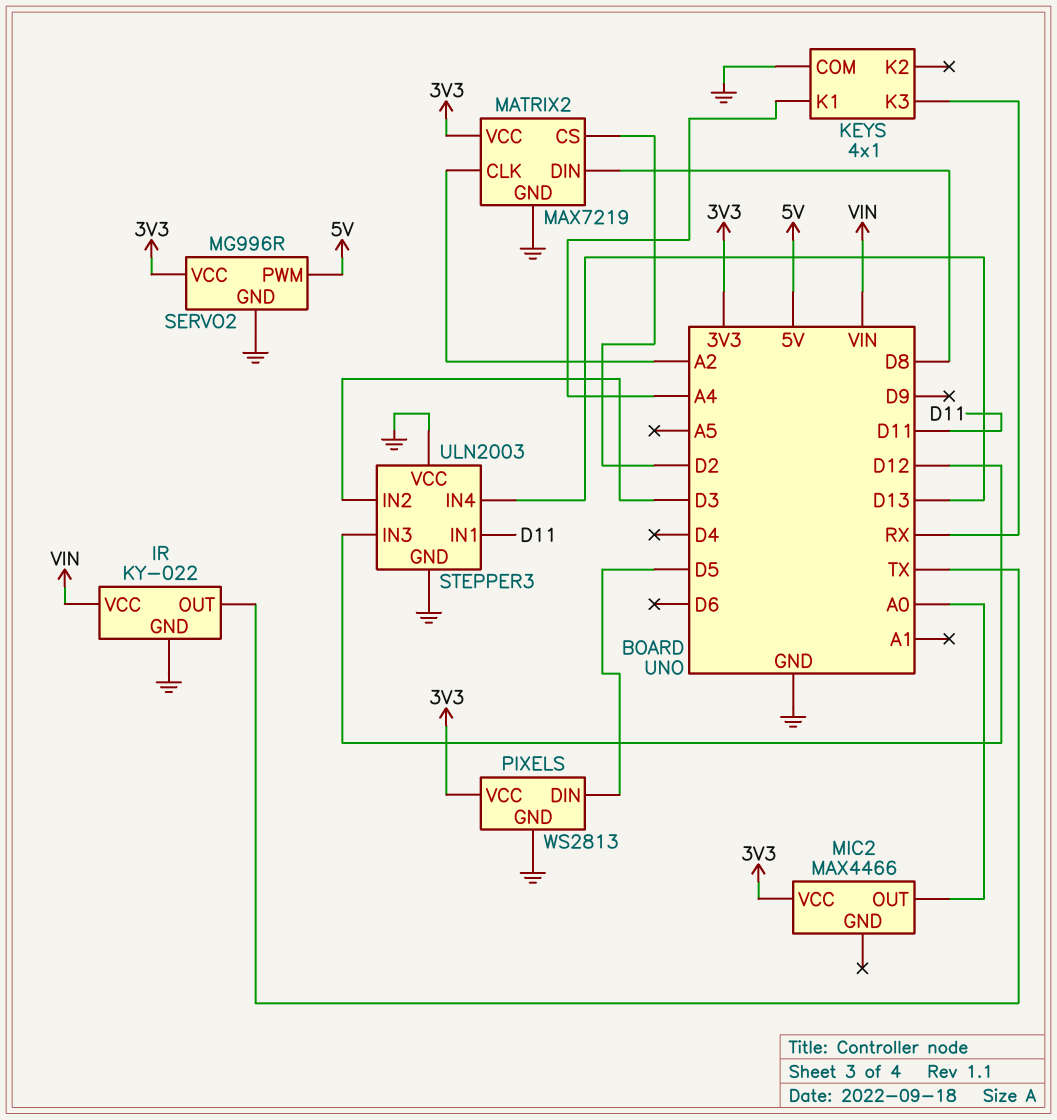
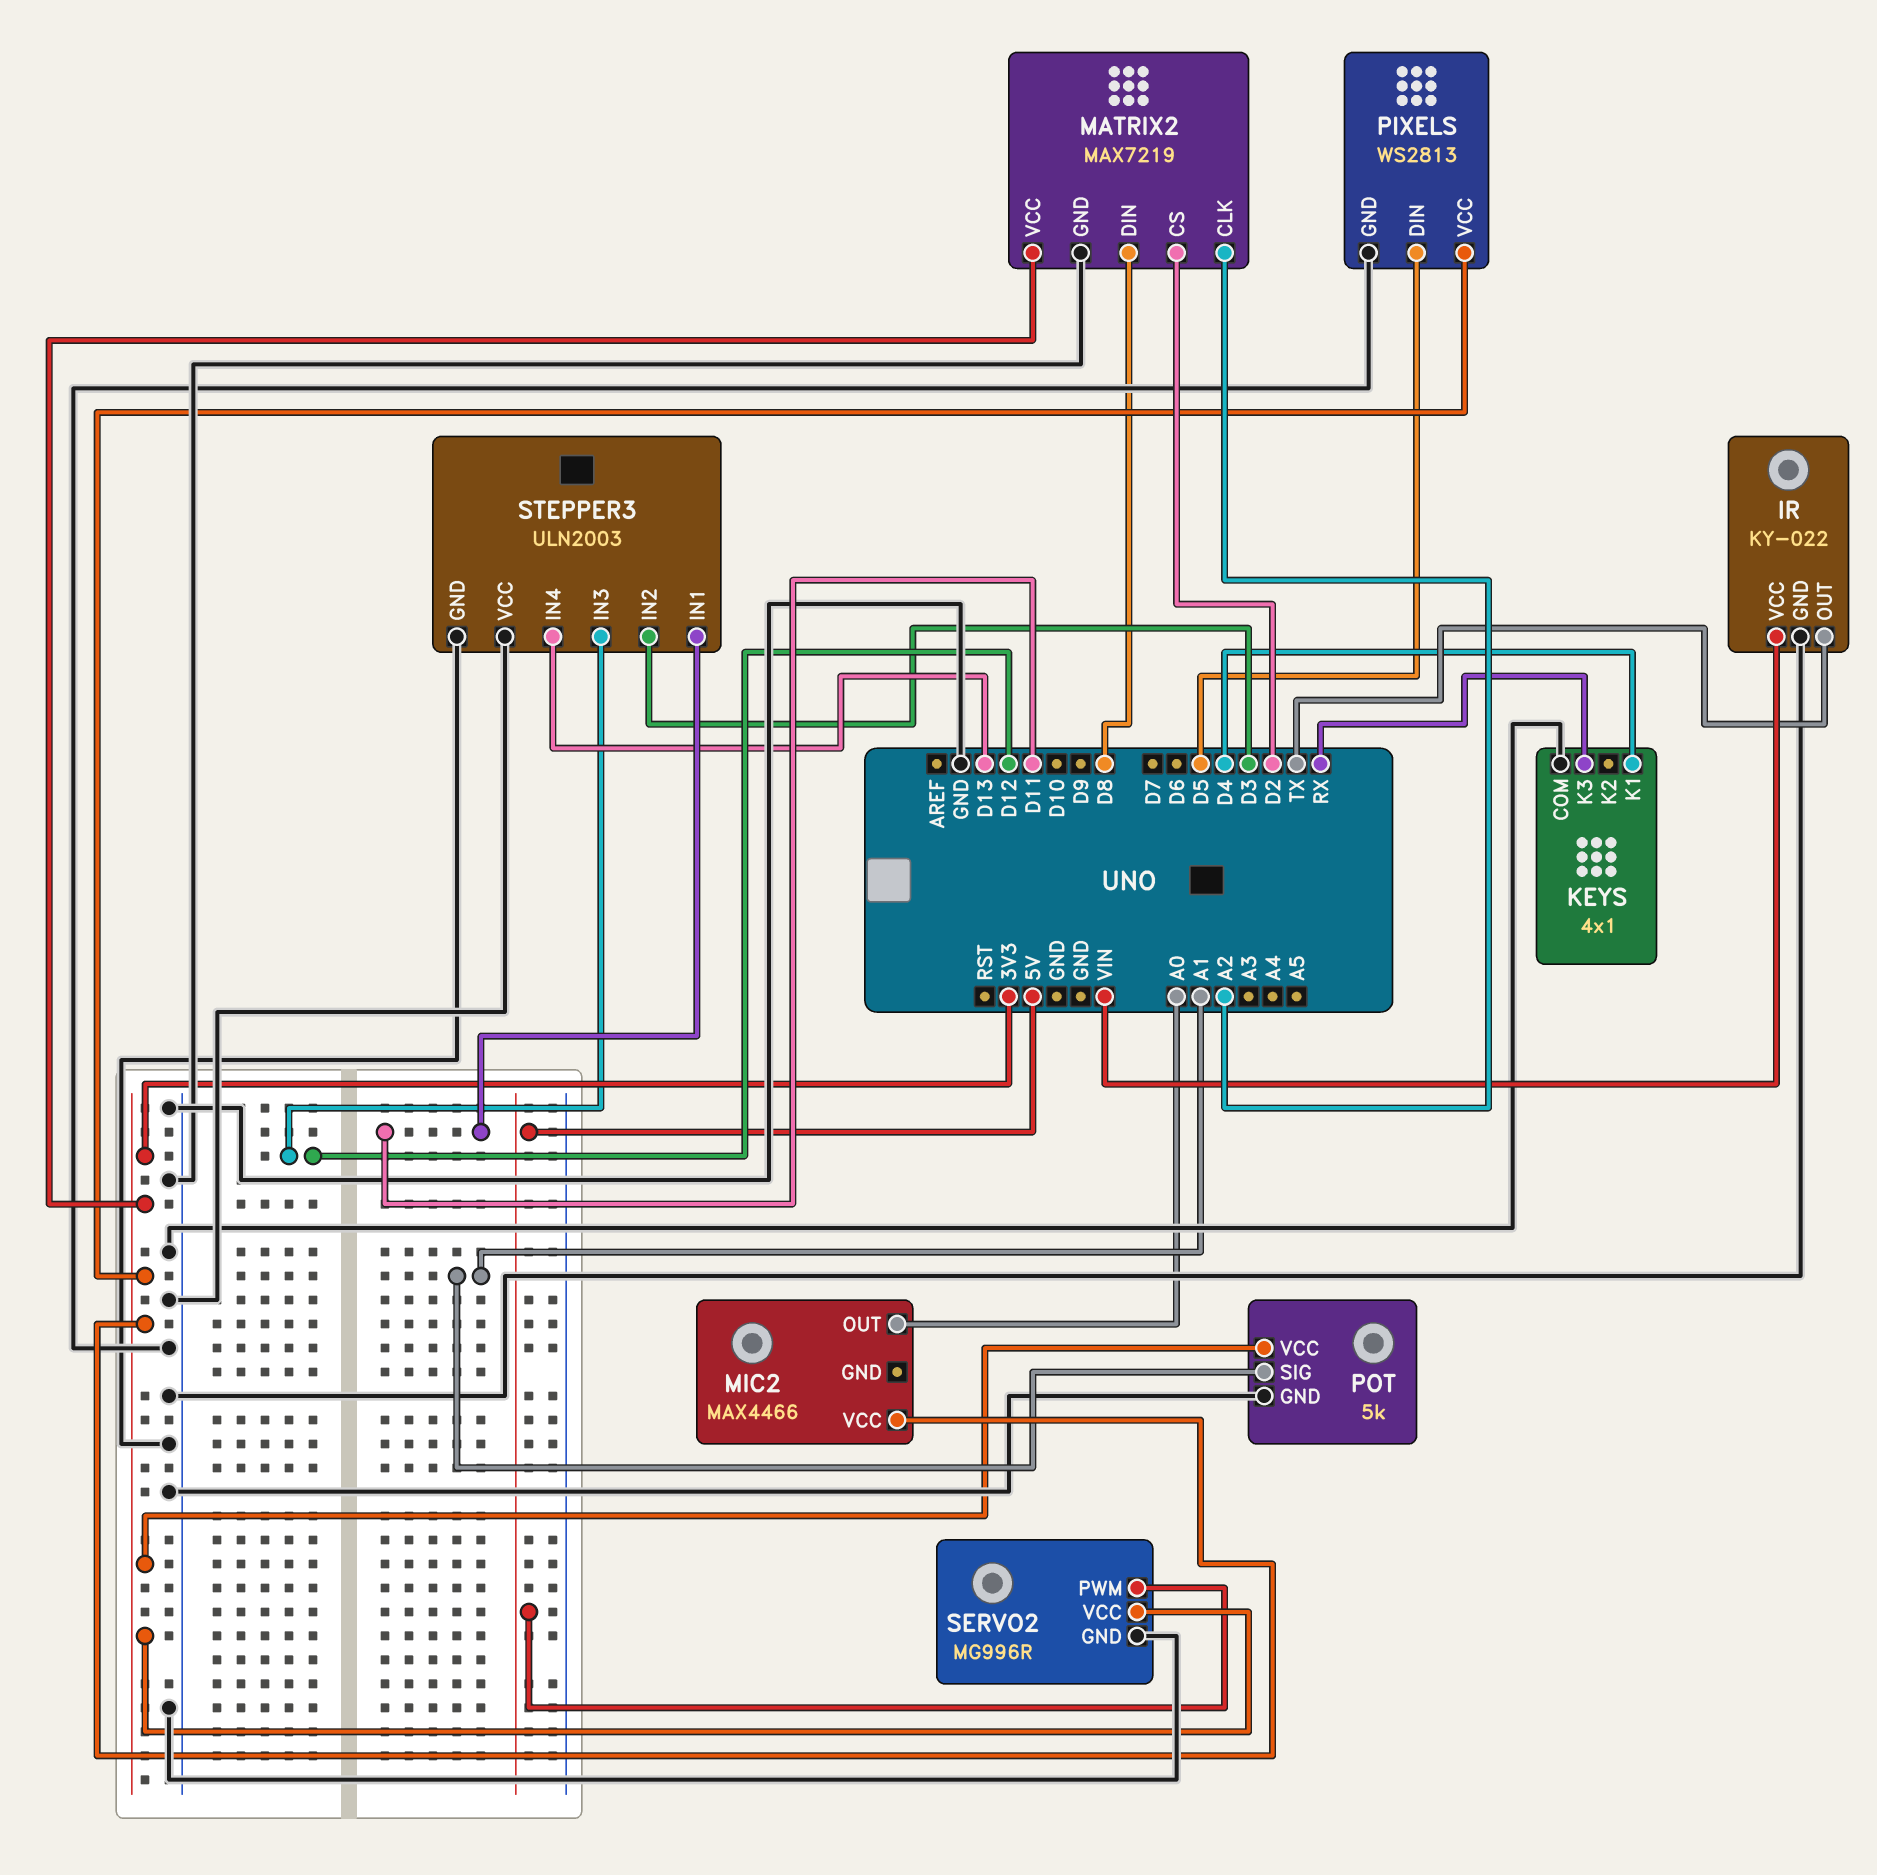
KEYS pin K1: A4 -> D4
POT: none -> 5k
POT pin GND: none -> GND
POT pin SIG: none -> A1
POT pin VCC: none -> 3V3

